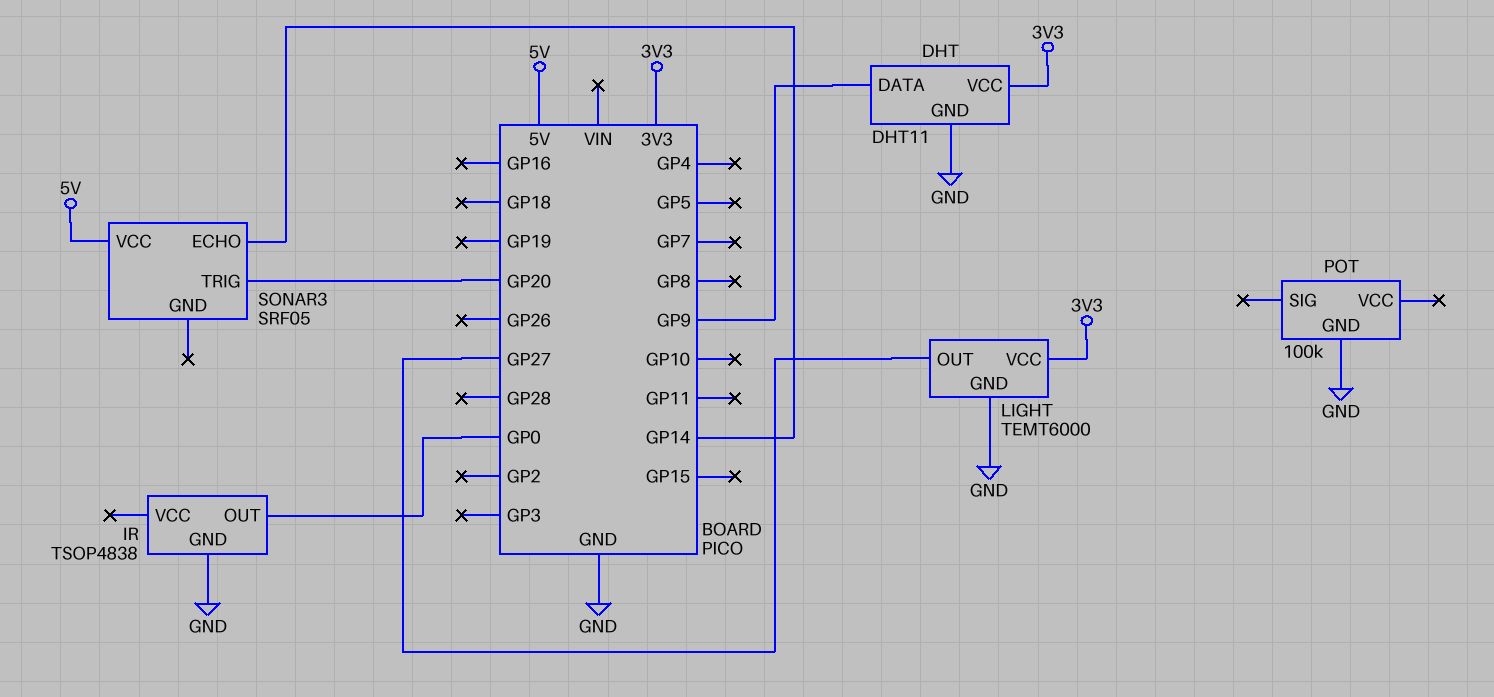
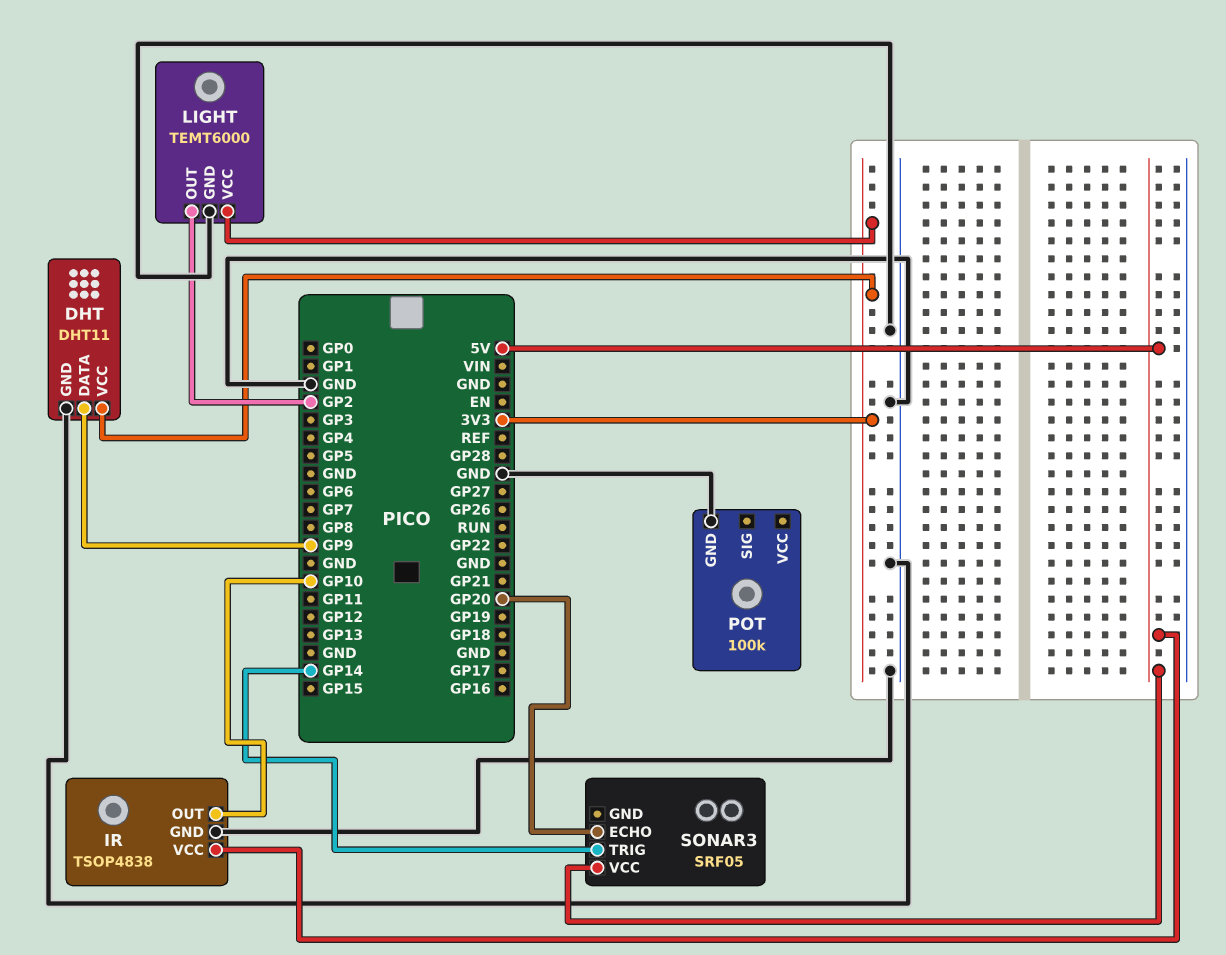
IR pin OUT: GP0 -> GP10
IR pin VCC: none -> 5V
LIGHT pin OUT: GP27 -> GP2
SONAR3 pin ECHO: GP14 -> GP20
SONAR3 pin TRIG: GP20 -> GP14

